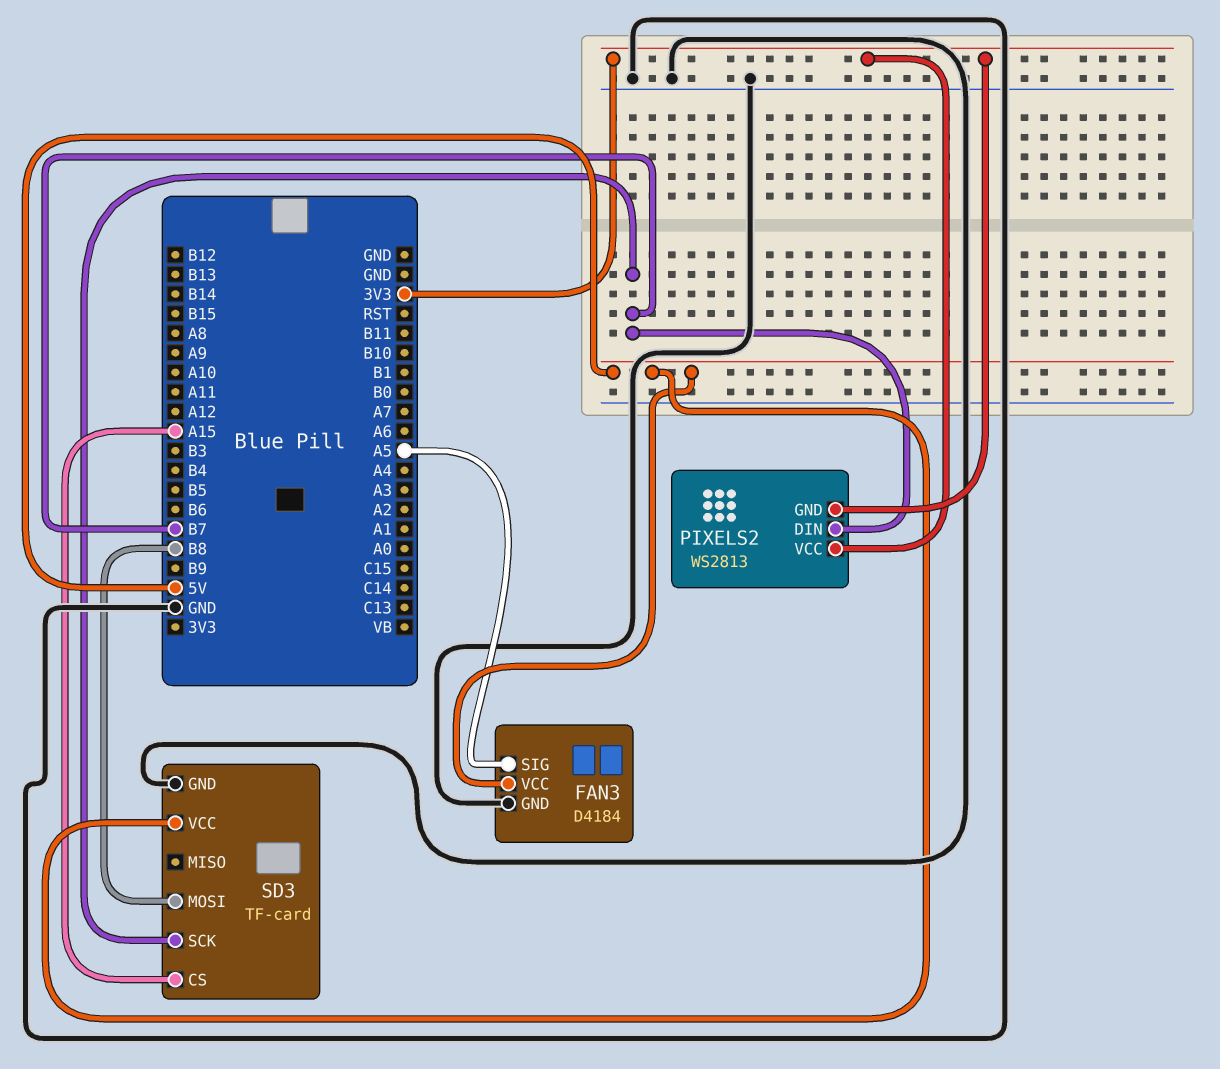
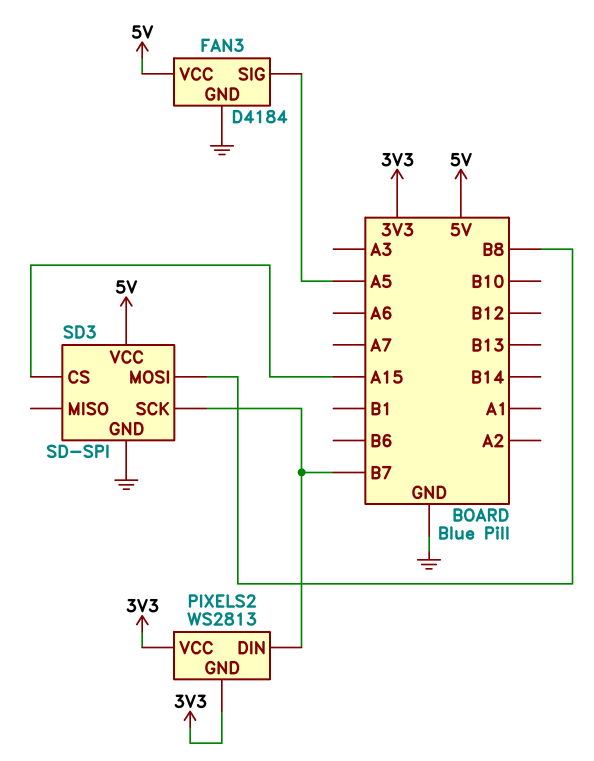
SD3: TF-card -> SD-SPI

